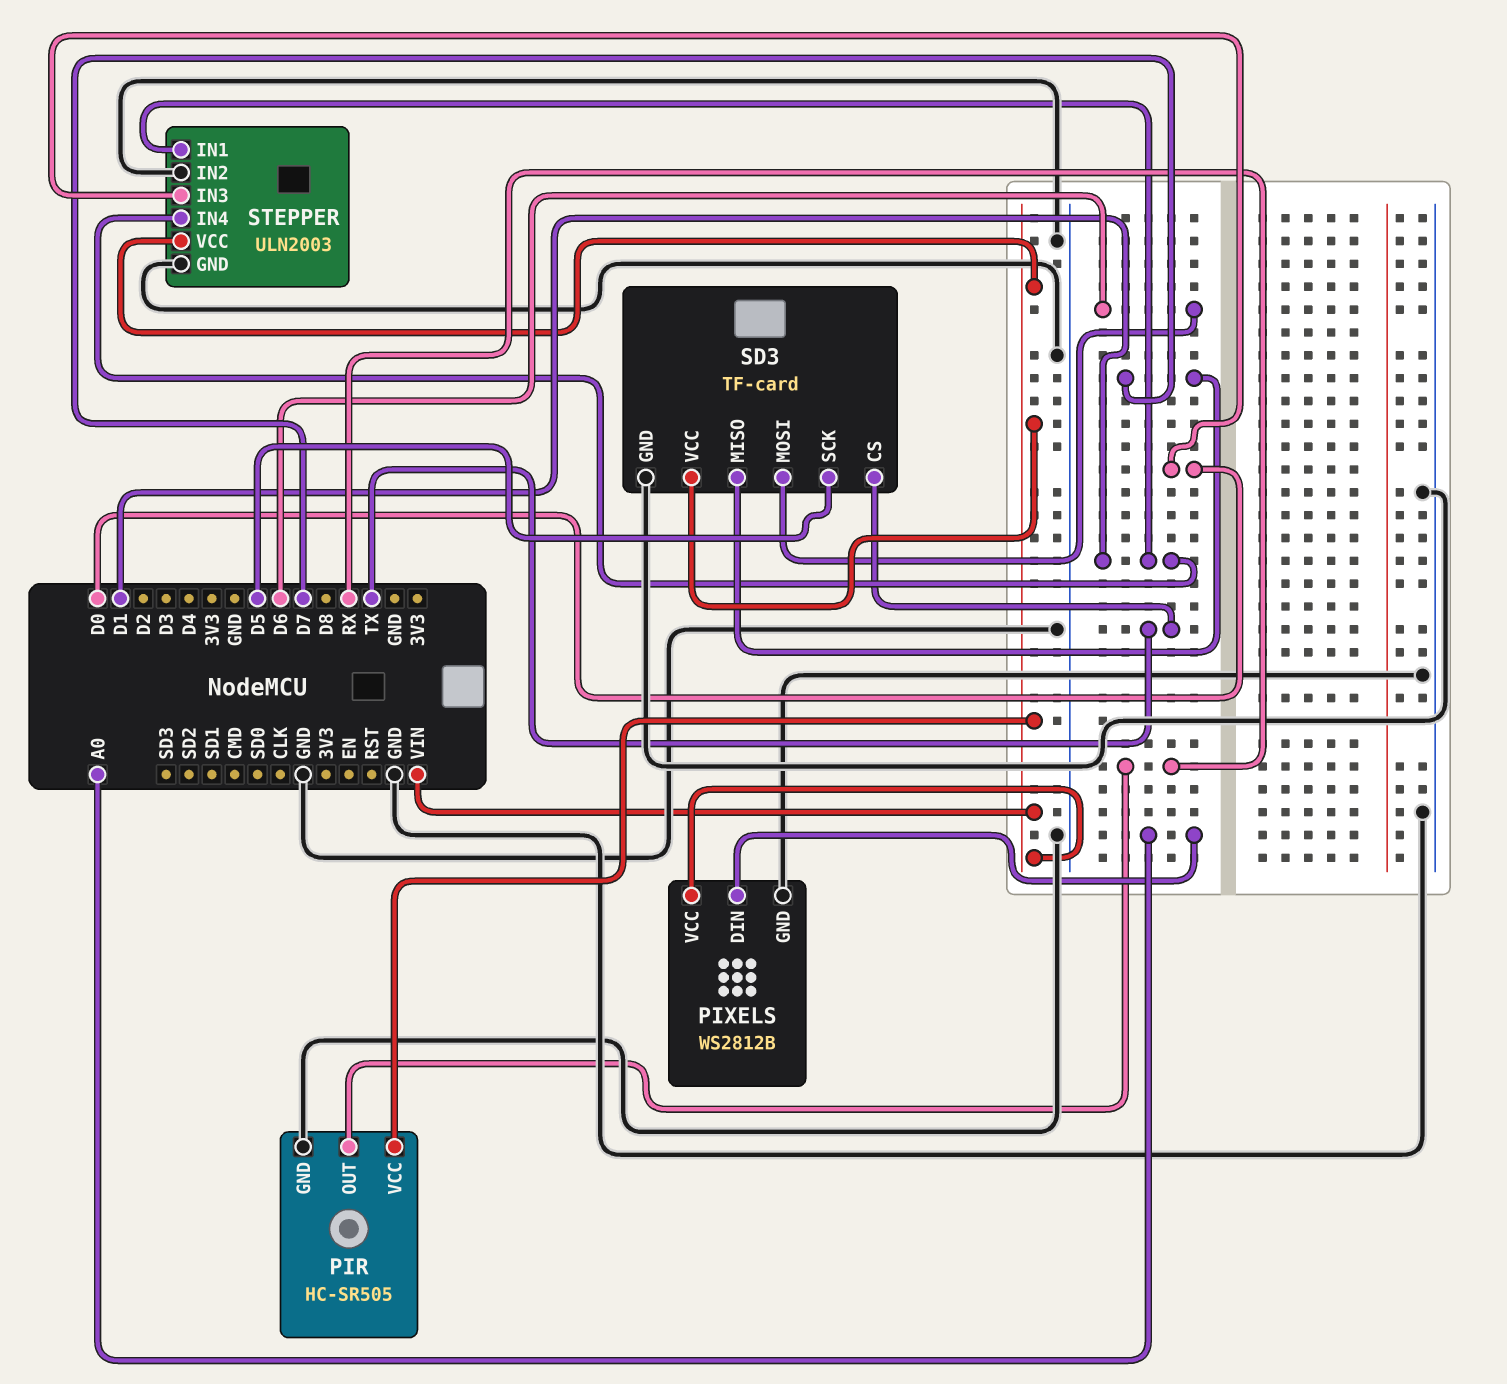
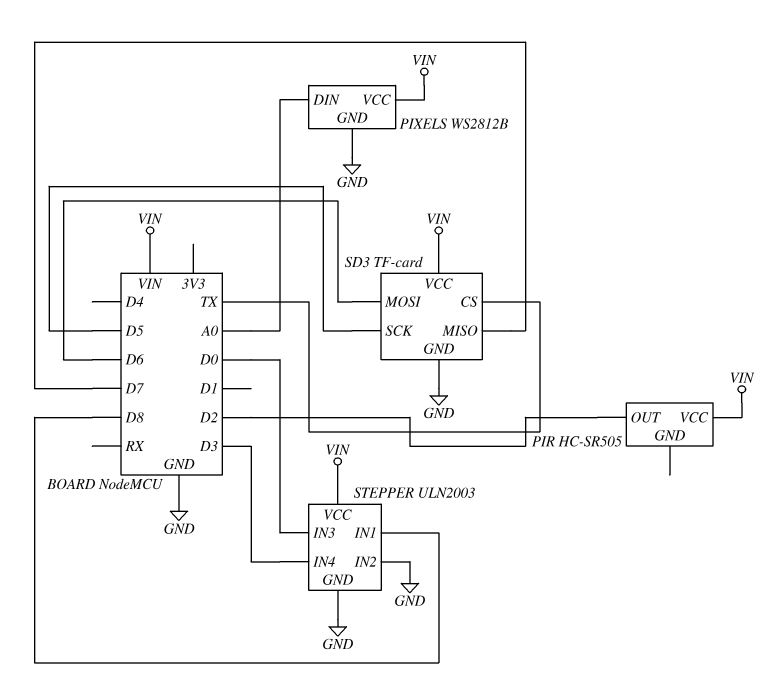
PIR pin GND: GND -> none
PIR pin OUT: RX -> D2
STEPPER pin IN1: D1 -> D8
STEPPER pin IN4: D1 -> D3

